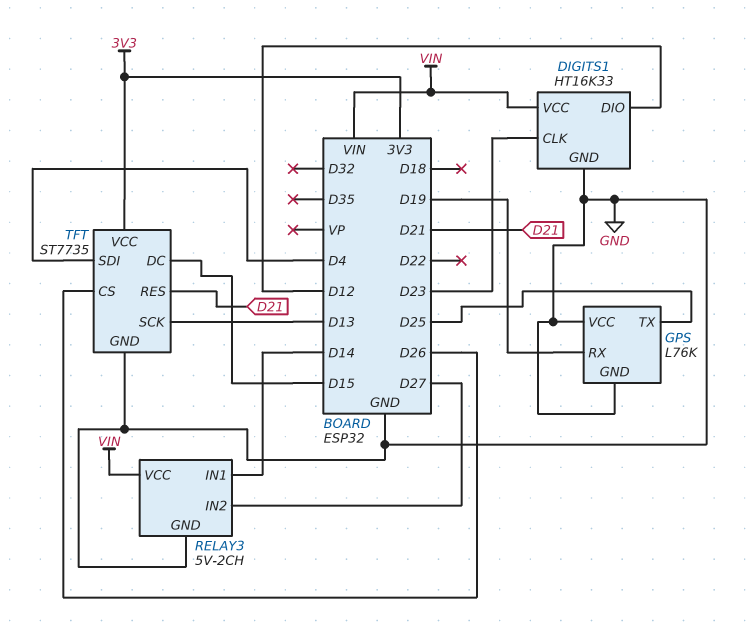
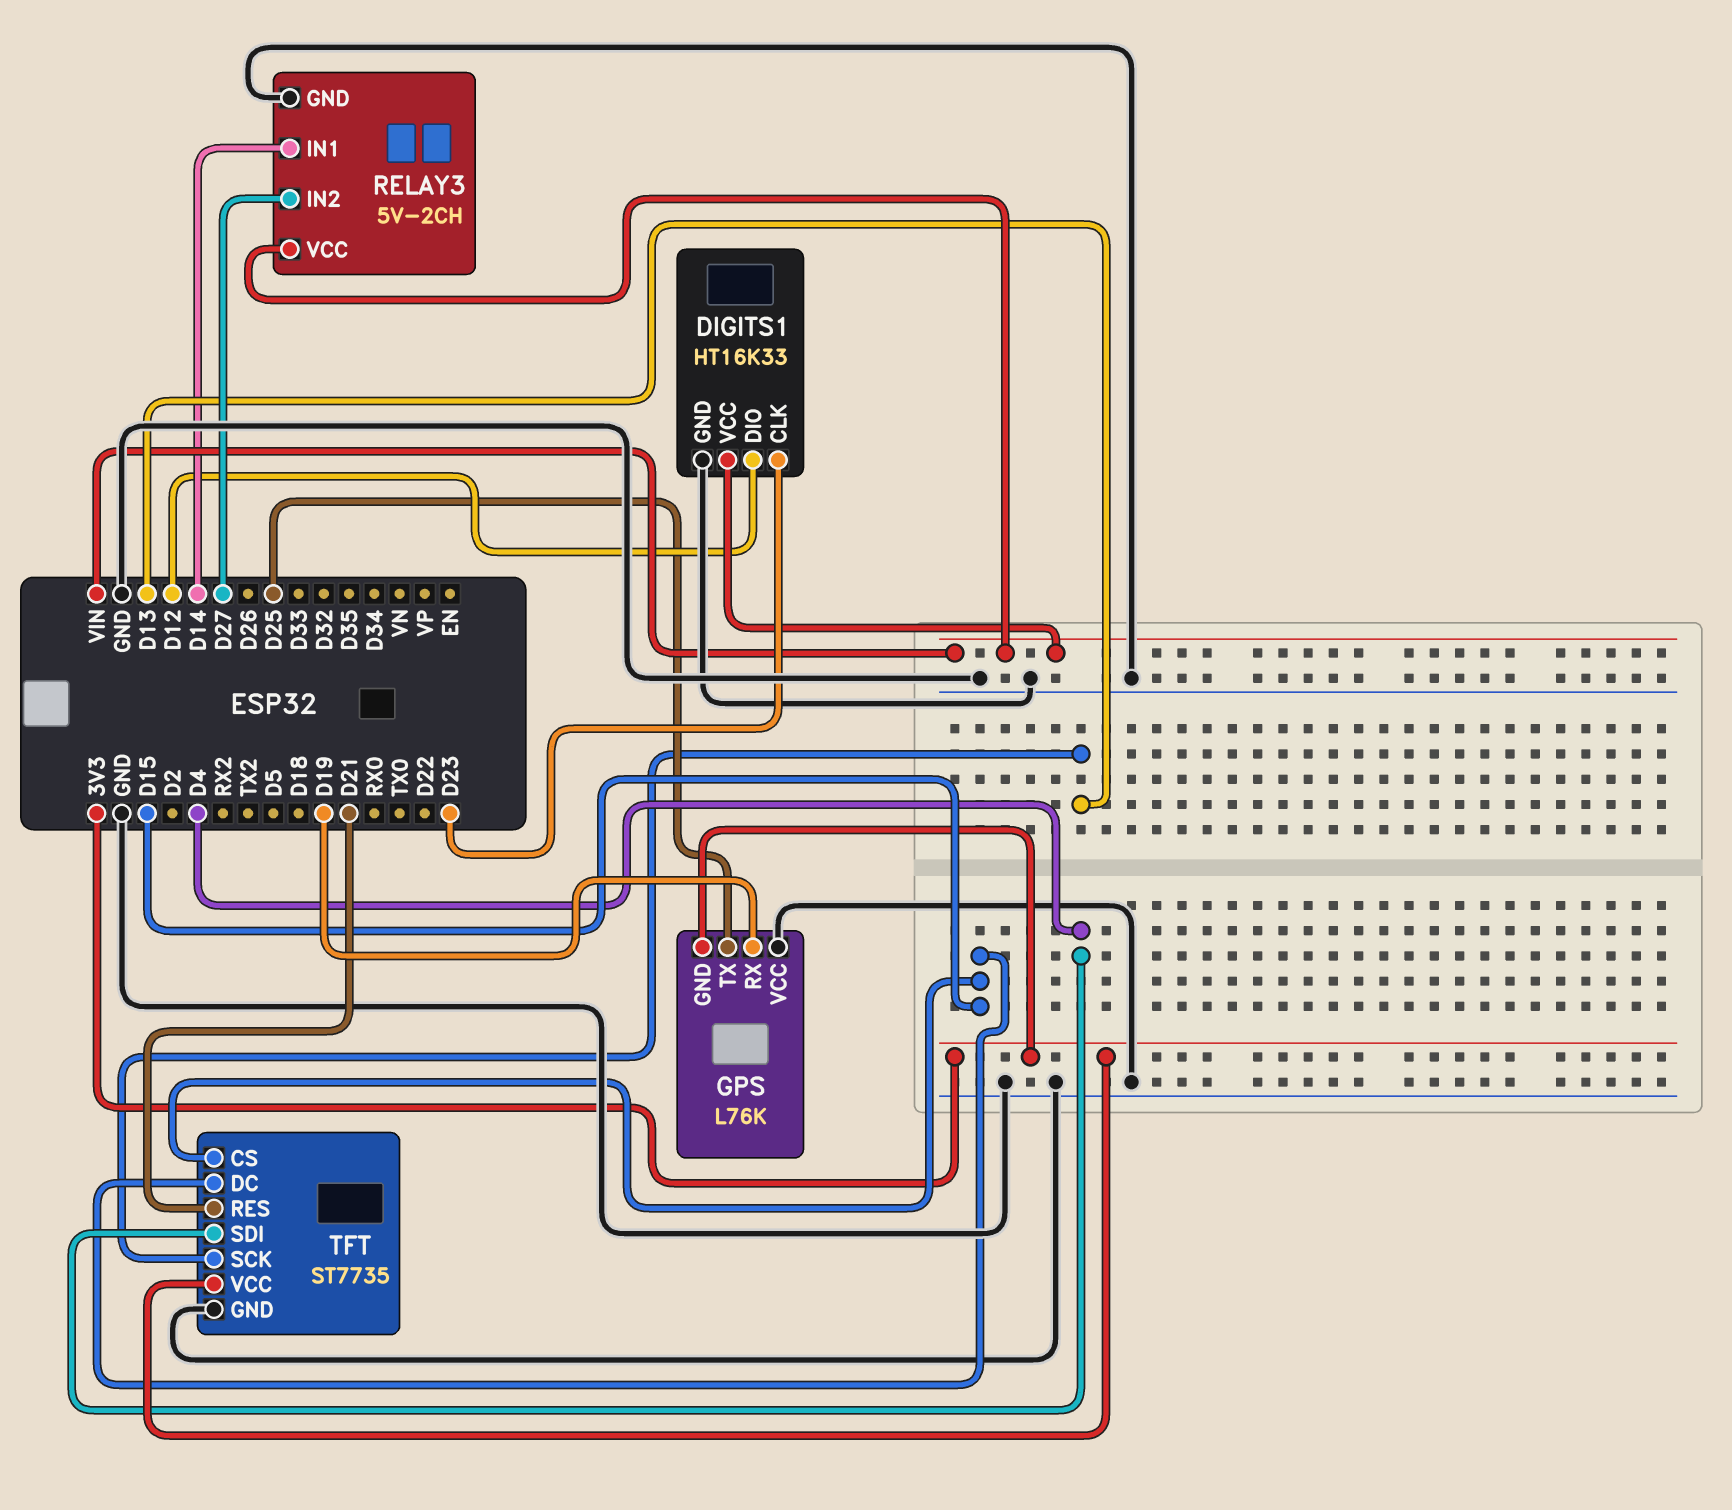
GPS pin GND: GND -> 3V3
TFT pin CS: D26 -> D15

